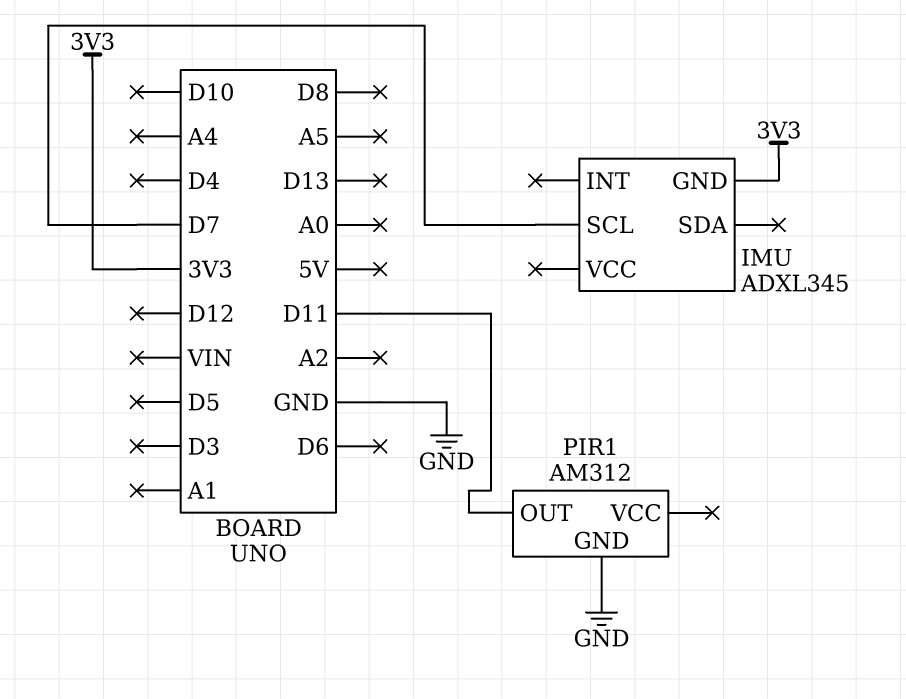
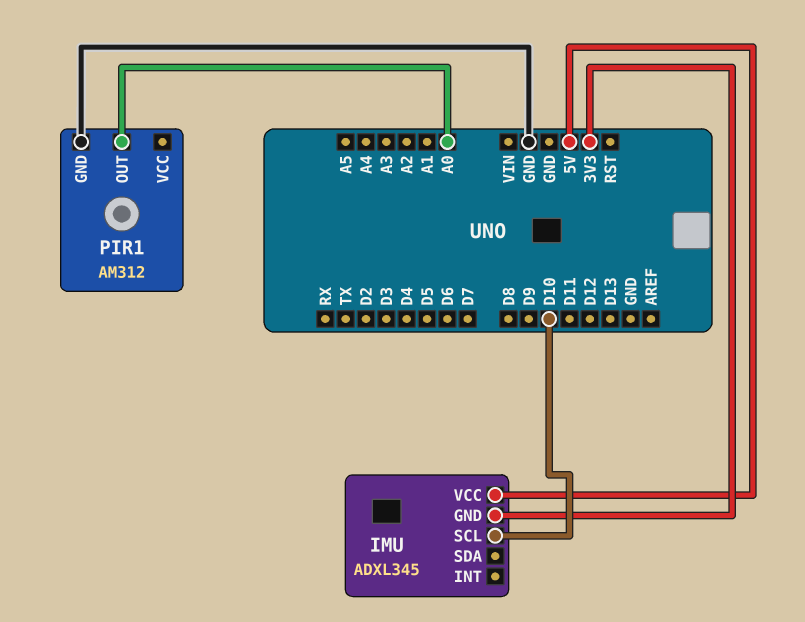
IMU pin SCL: D7 -> D10
IMU pin VCC: none -> 5V
PIR1 pin OUT: D11 -> A0

